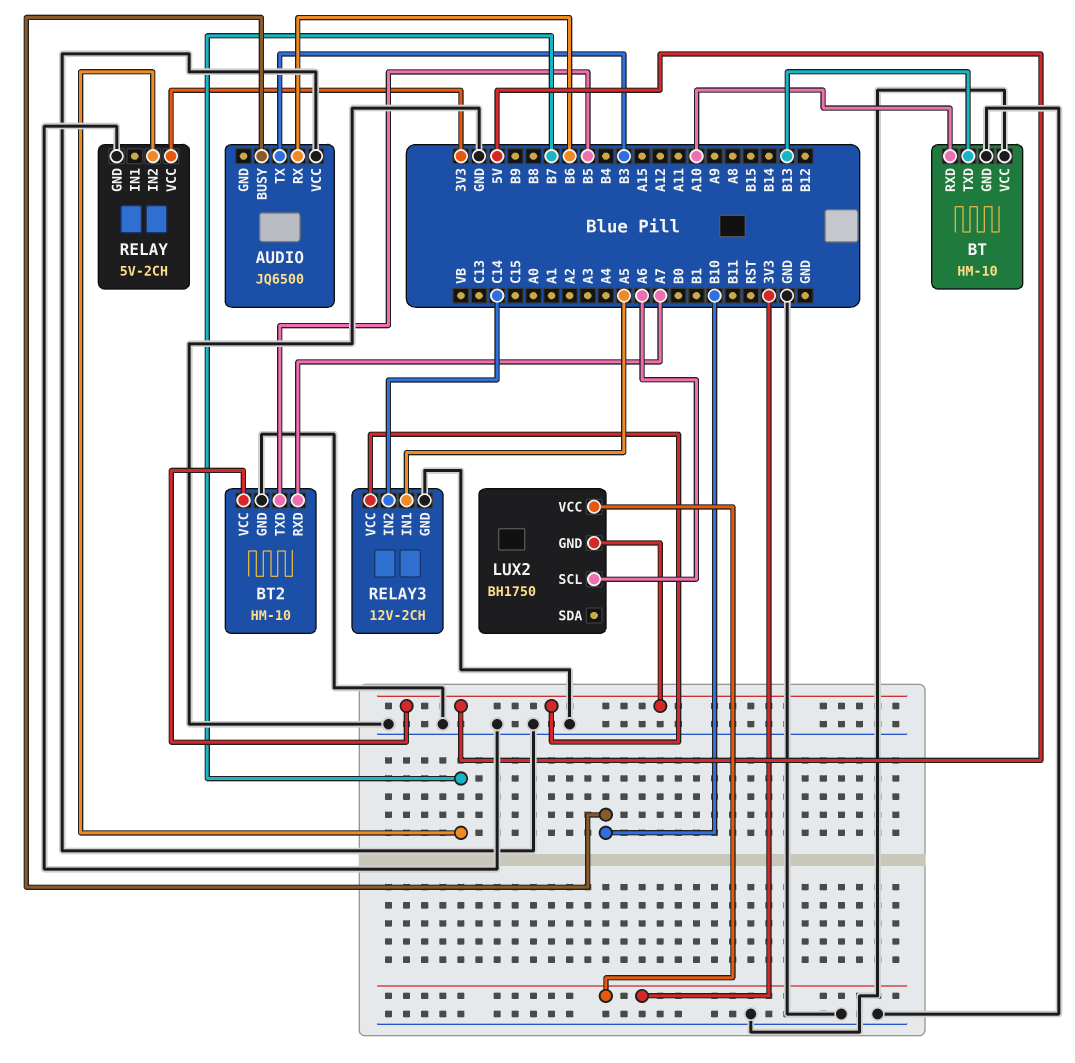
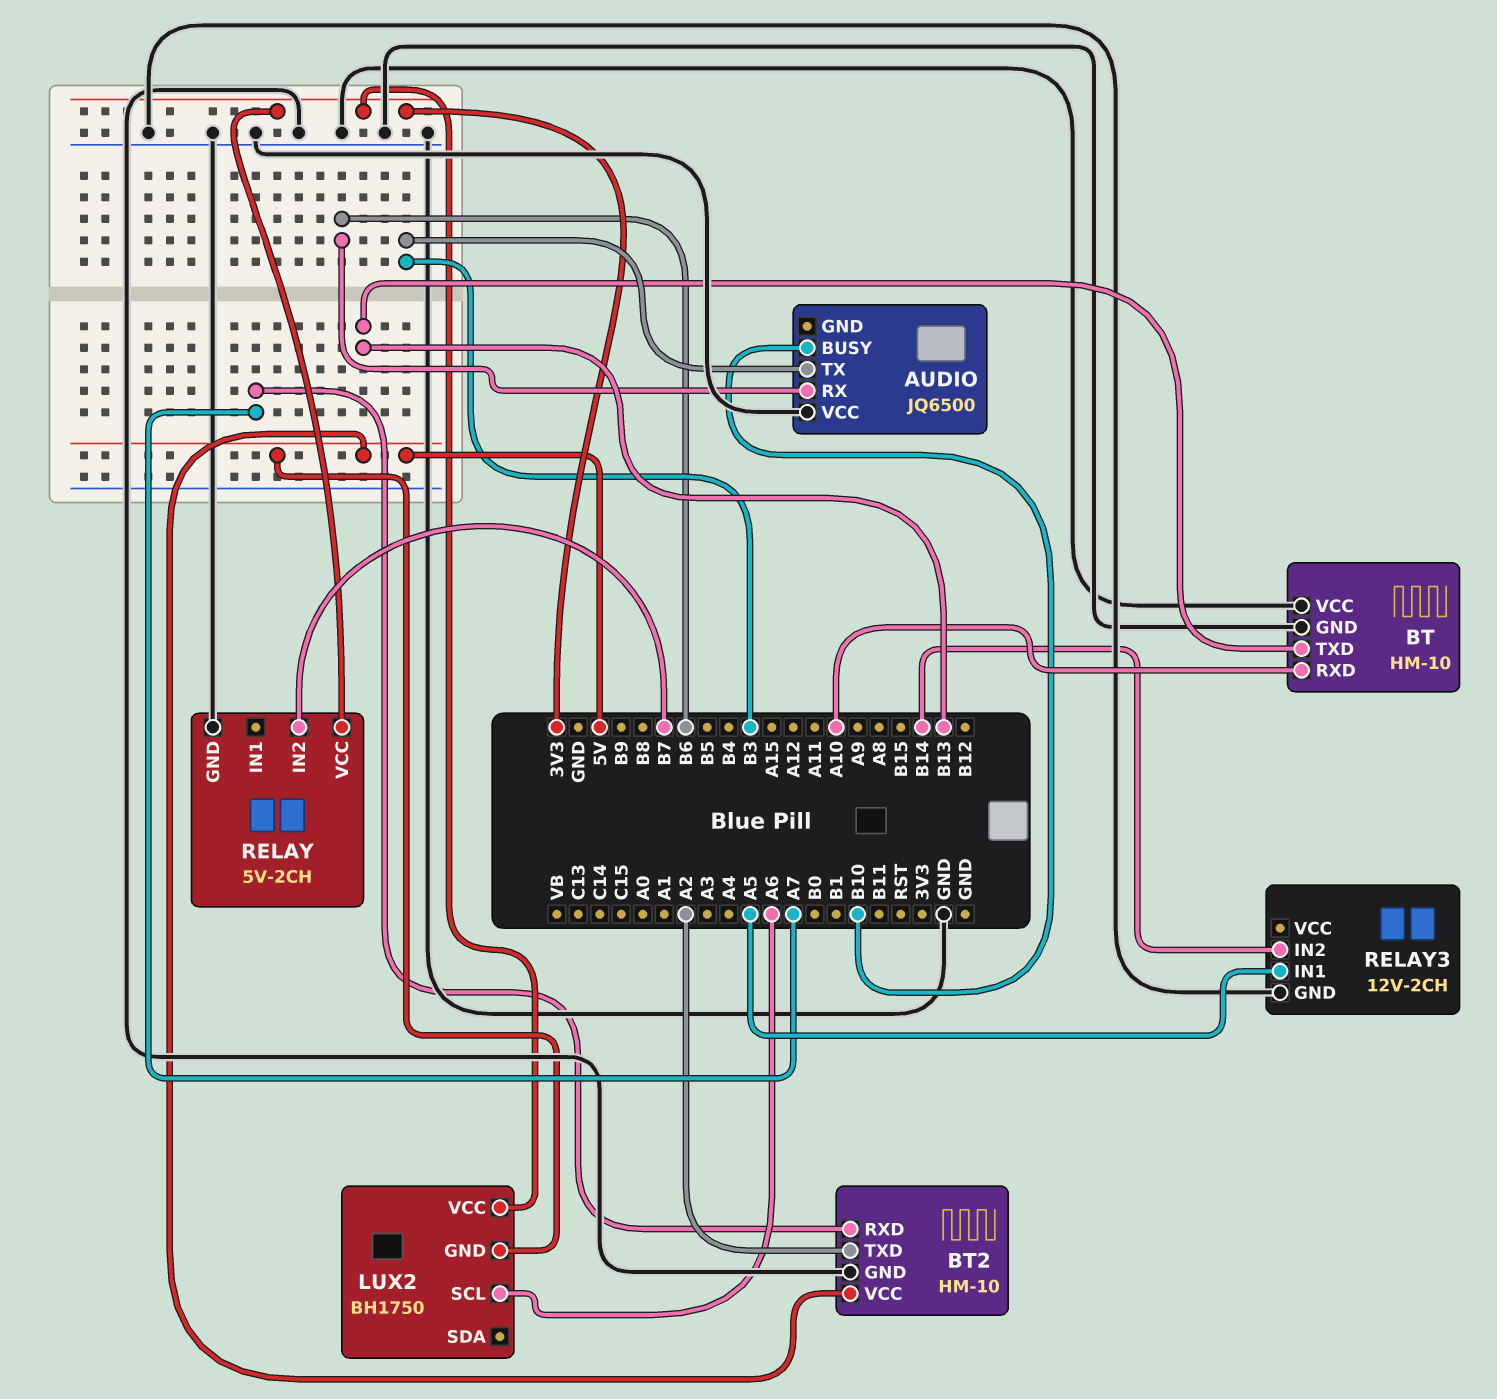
BT2 pin TXD: B5 -> A2
RELAY3 pin IN2: C14 -> B14
RELAY3 pin VCC: 5V -> none

